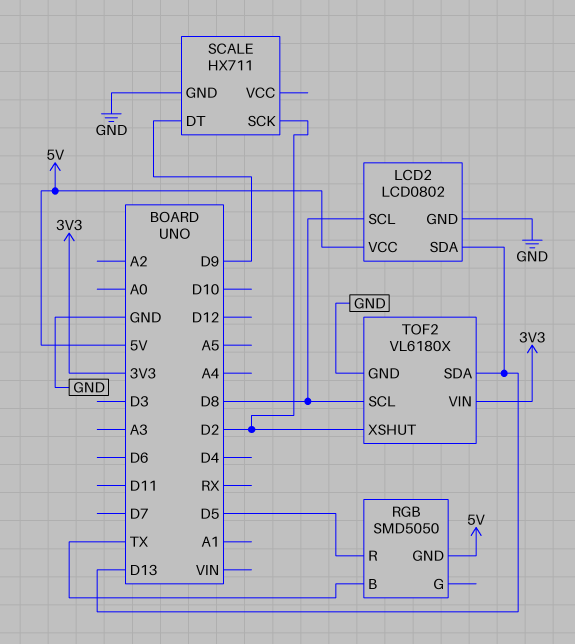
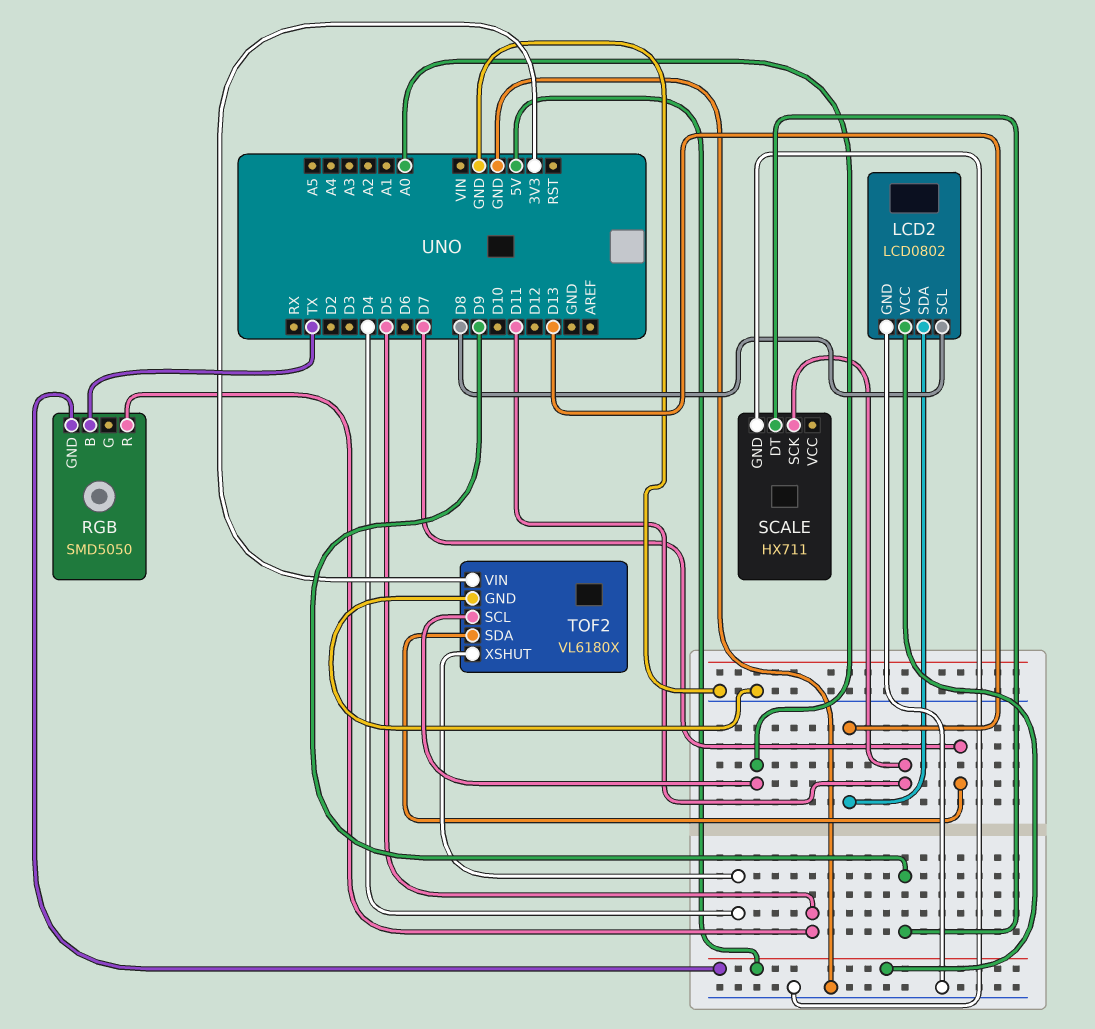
SCALE pin SCK: D2 -> D11
TOF2 pin SCL: D8 -> A0
TOF2 pin SDA: D13 -> D7
TOF2 pin XSHUT: D2 -> D4

